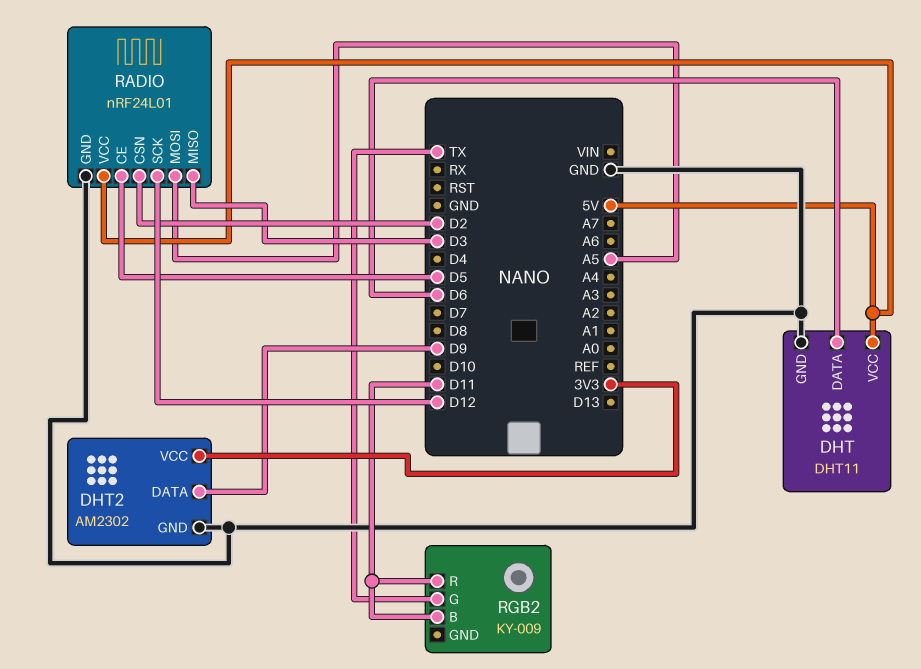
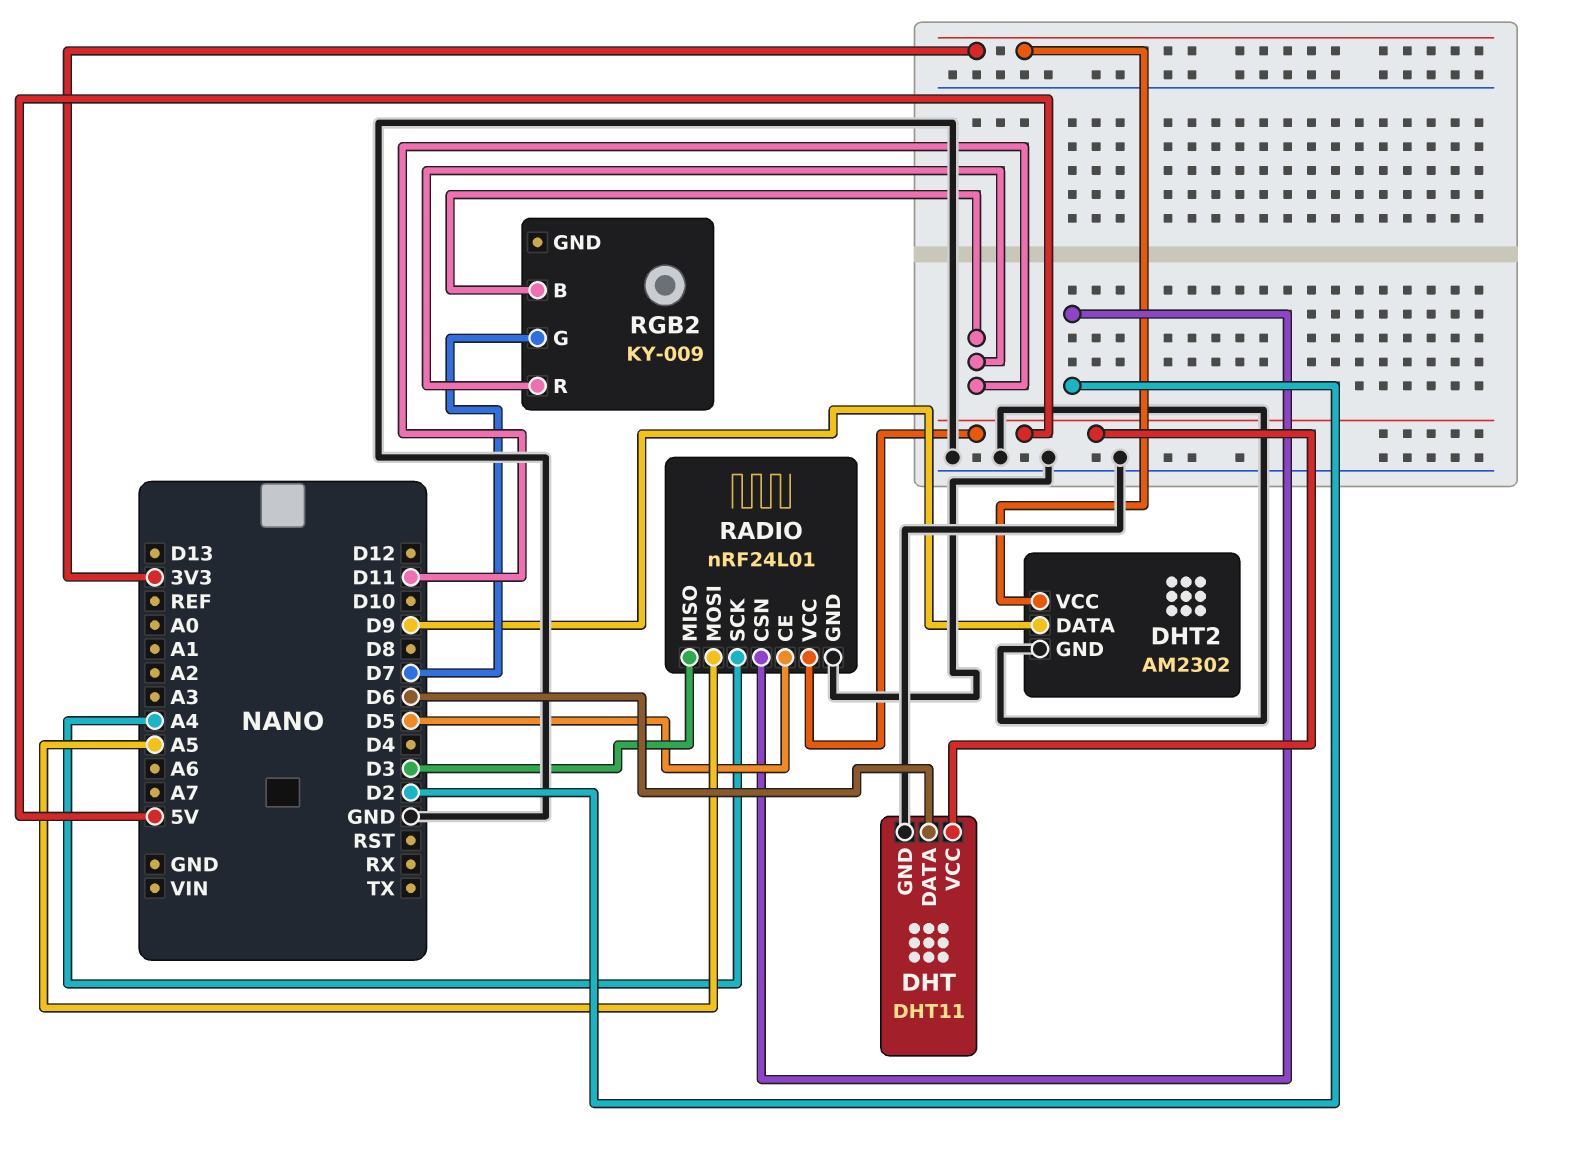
RADIO pin SCK: D12 -> A4
RGB2 pin G: TX -> D7

